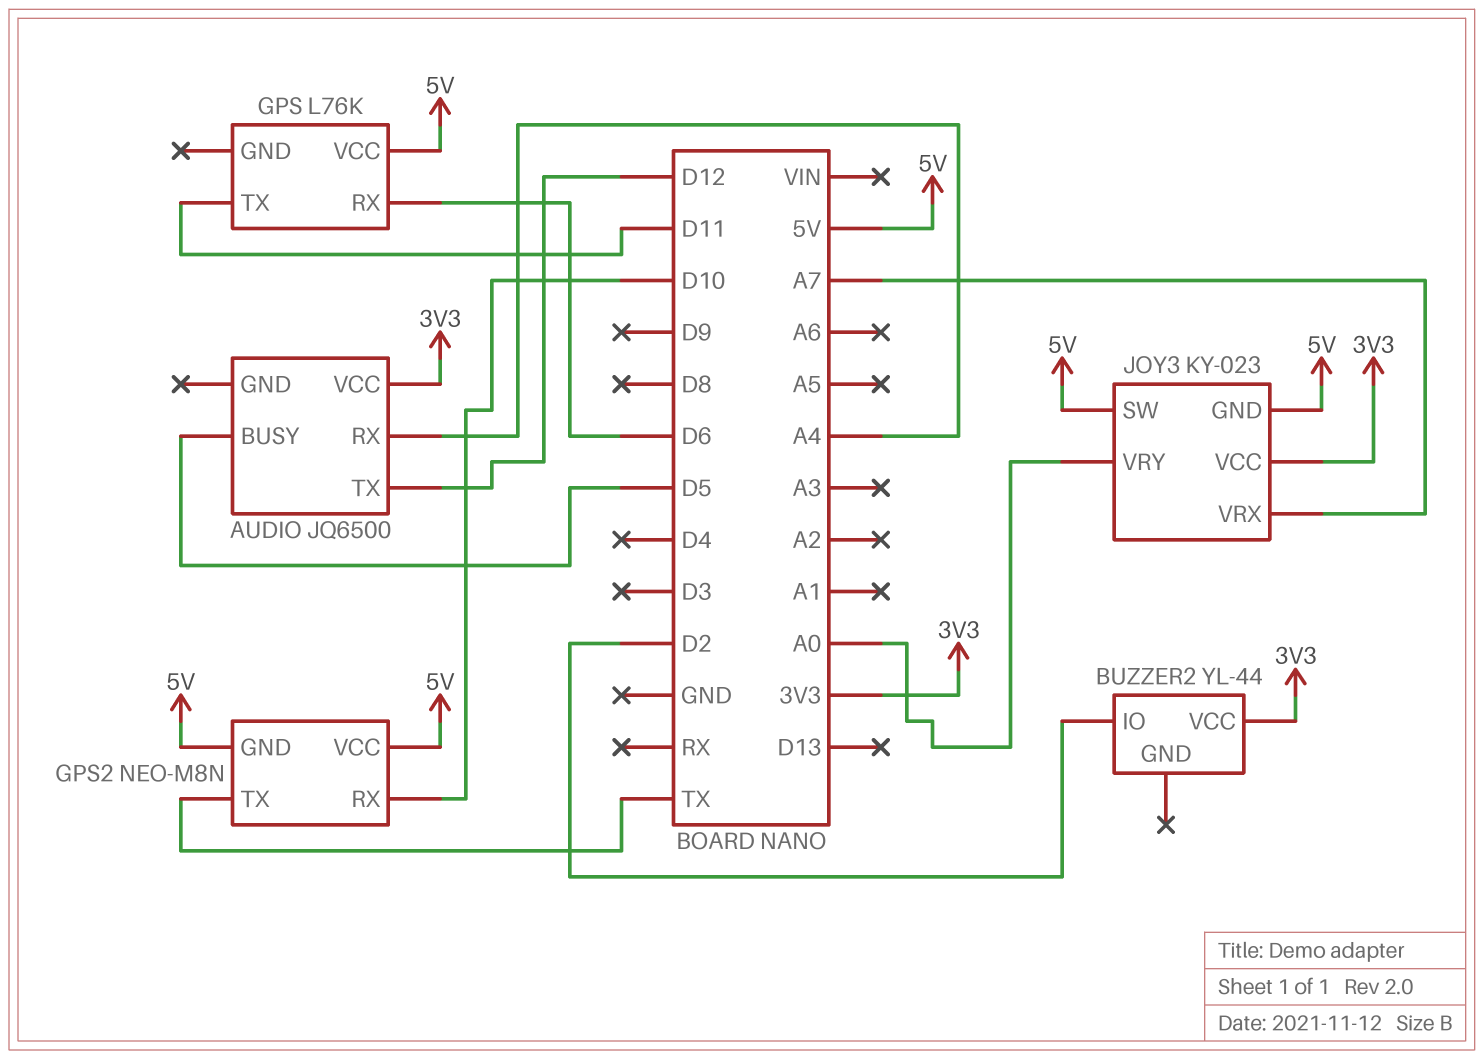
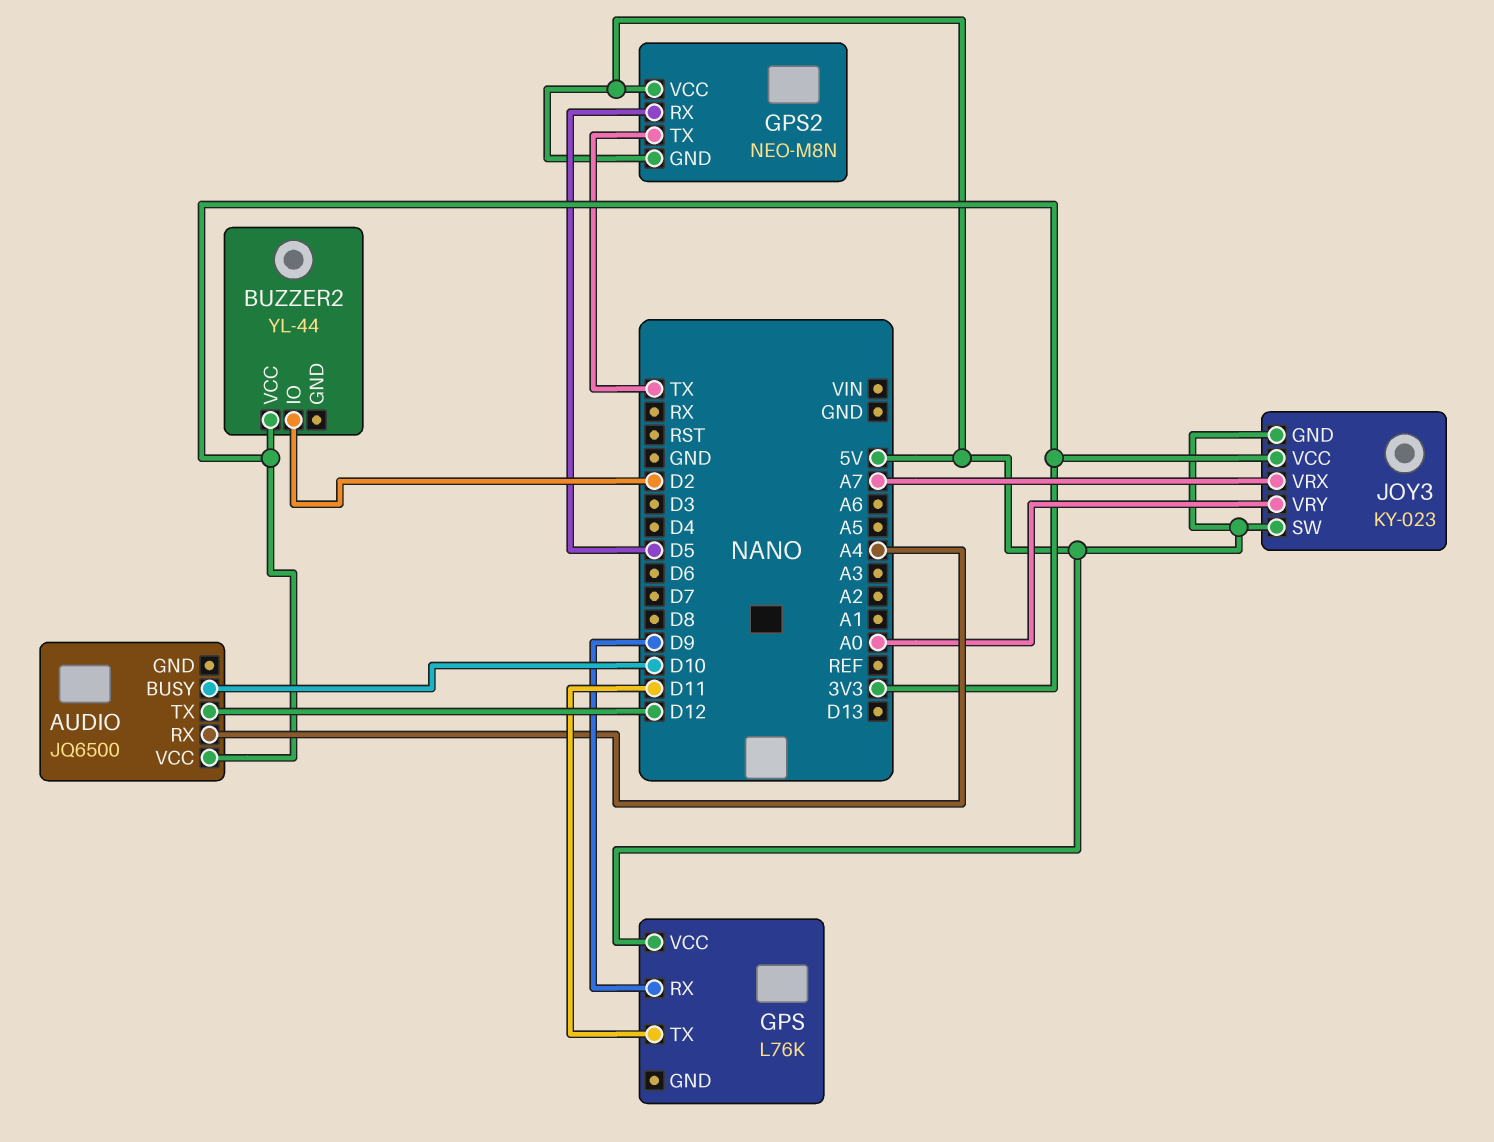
AUDIO pin BUSY: D5 -> D10
GPS pin RX: D6 -> D9
GPS2 pin RX: D10 -> D5

